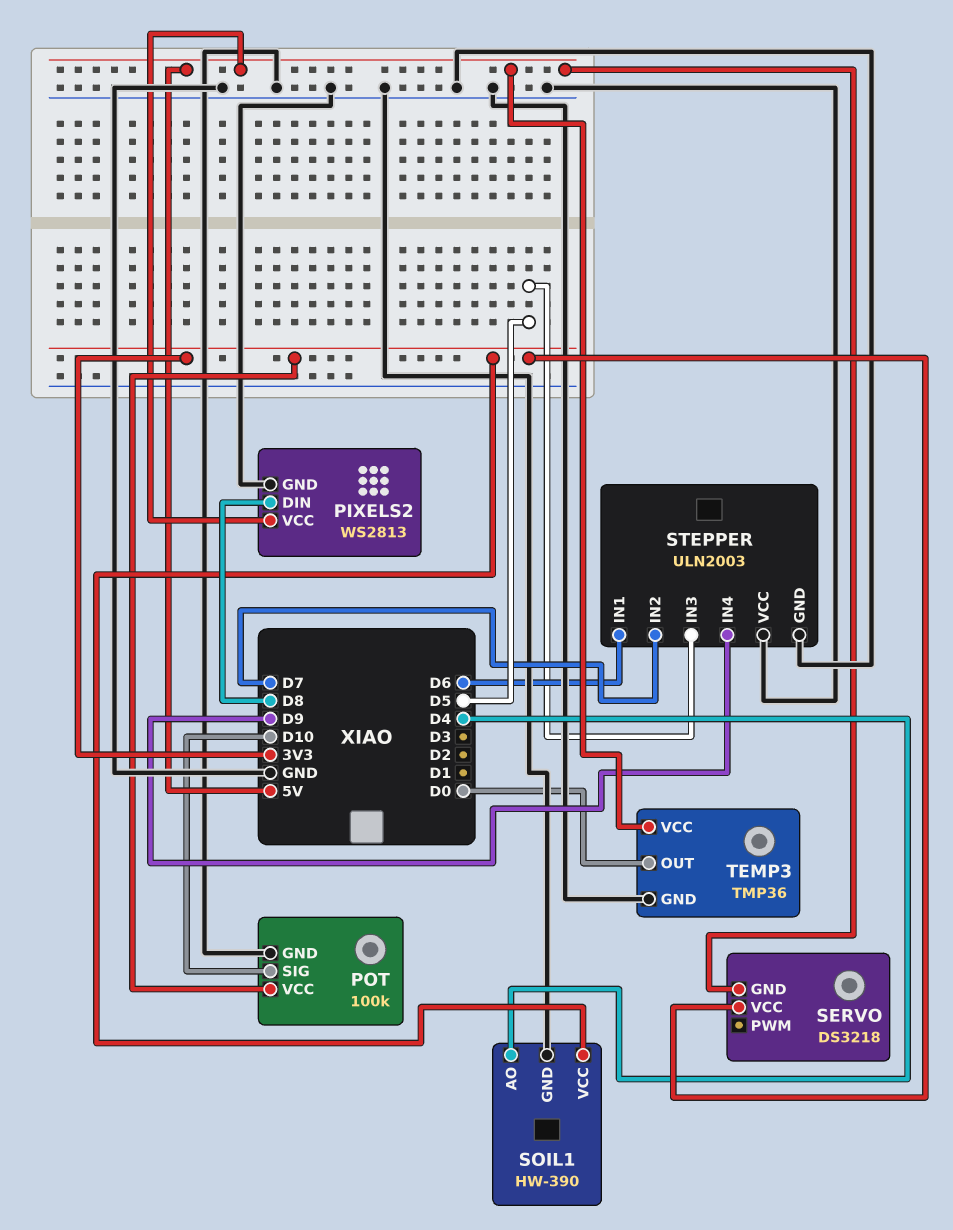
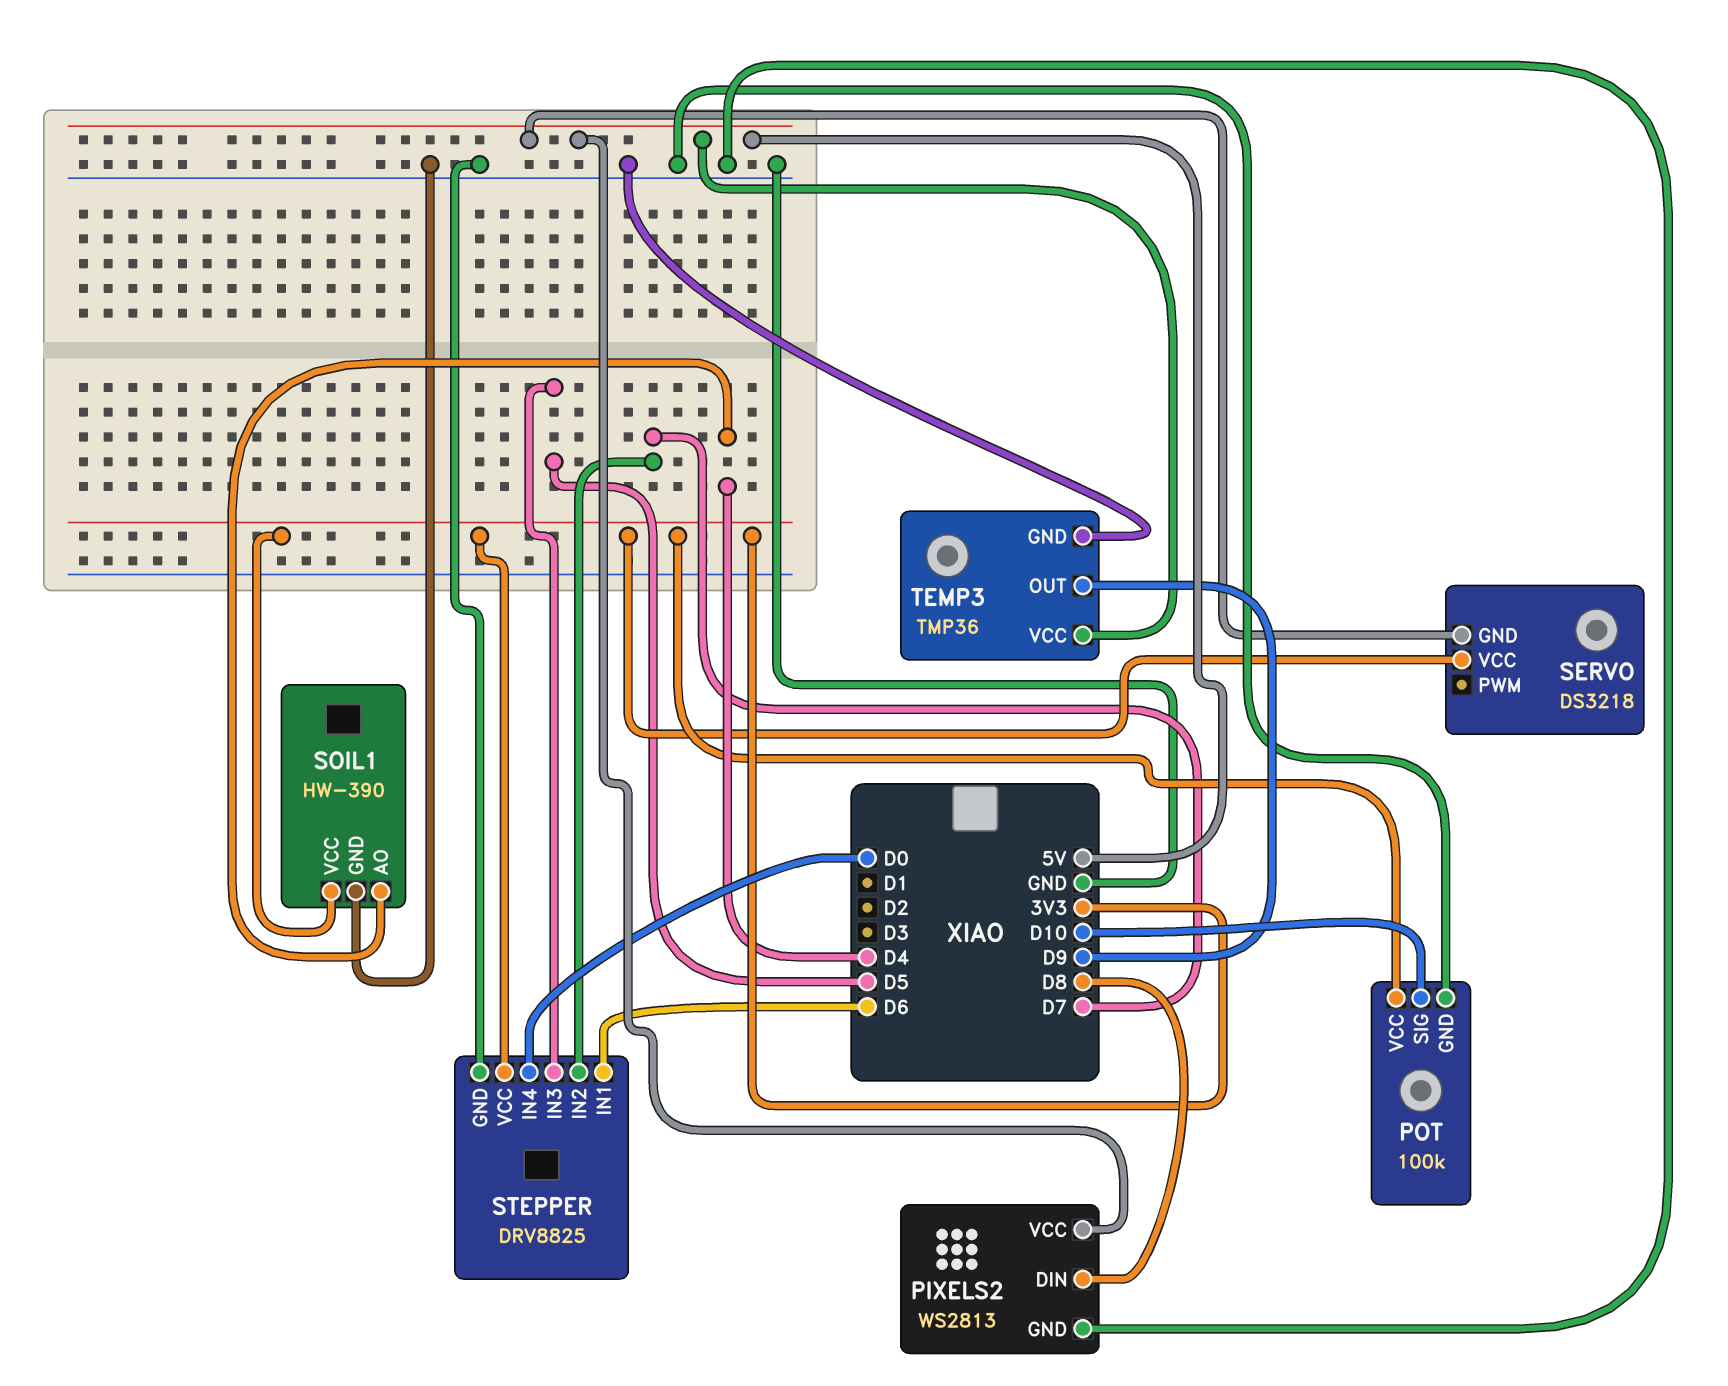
STEPPER: ULN2003 -> DRV8825
STEPPER pin IN4: D9 -> D0
STEPPER pin VCC: GND -> 3V3
TEMP3 pin OUT: D0 -> D9

